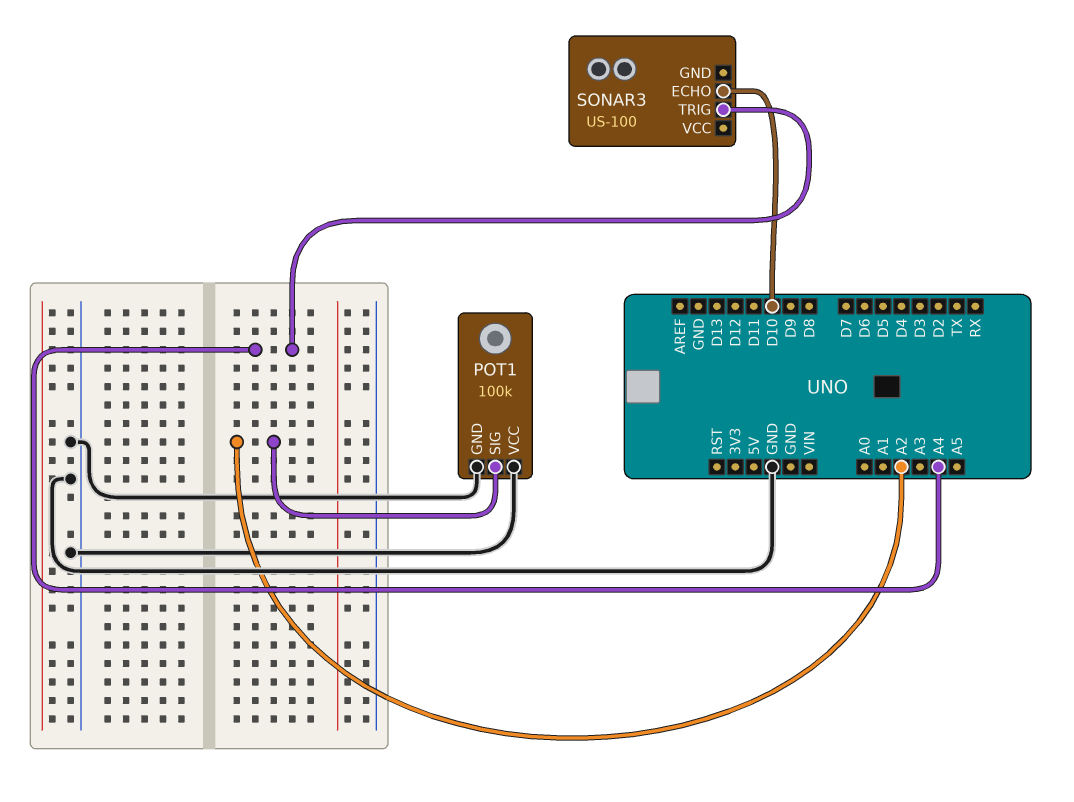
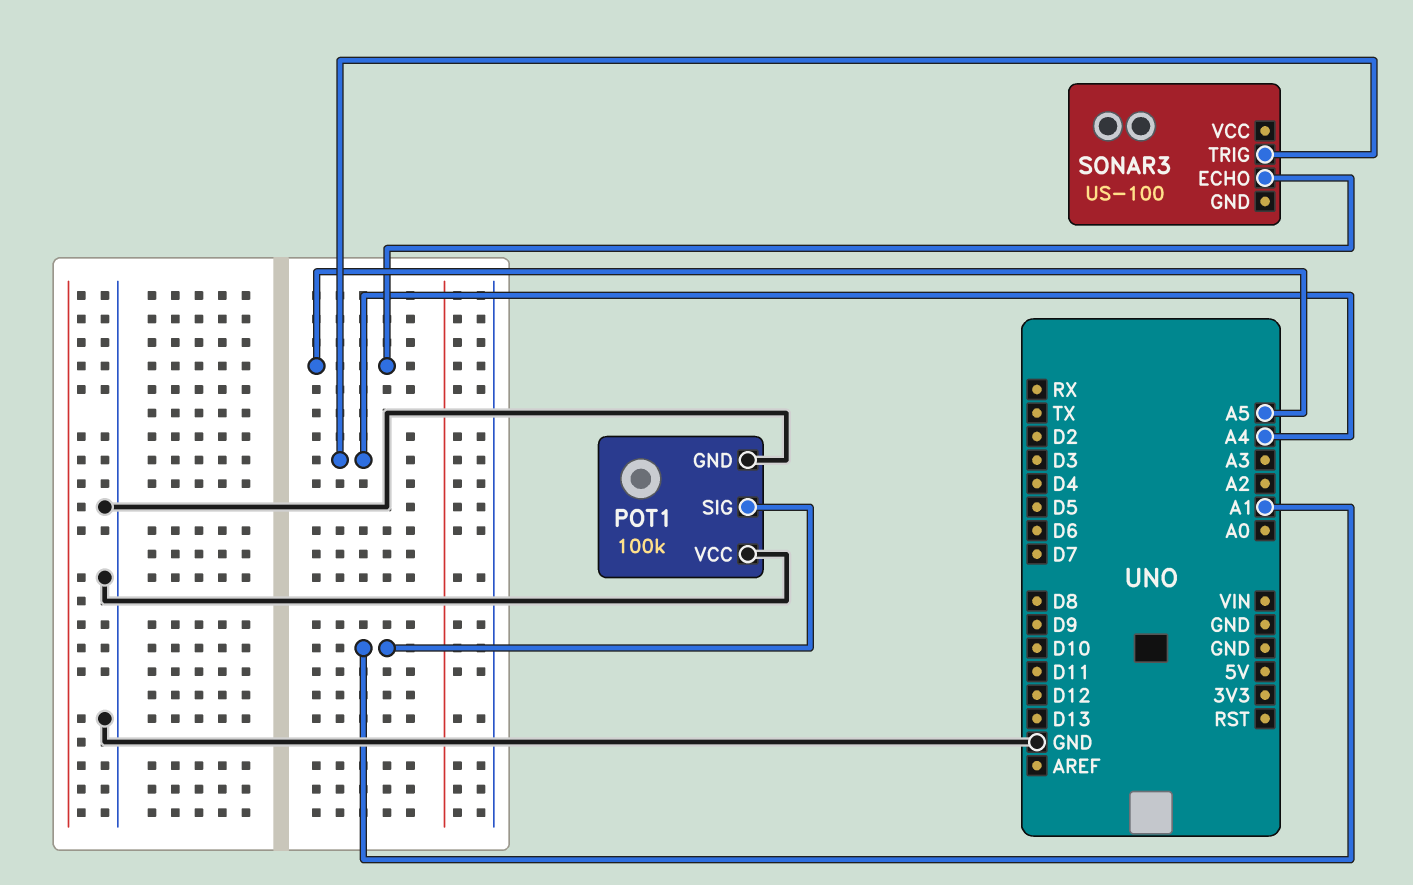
POT1 pin SIG: A2 -> A1
SONAR3 pin ECHO: D10 -> A5

